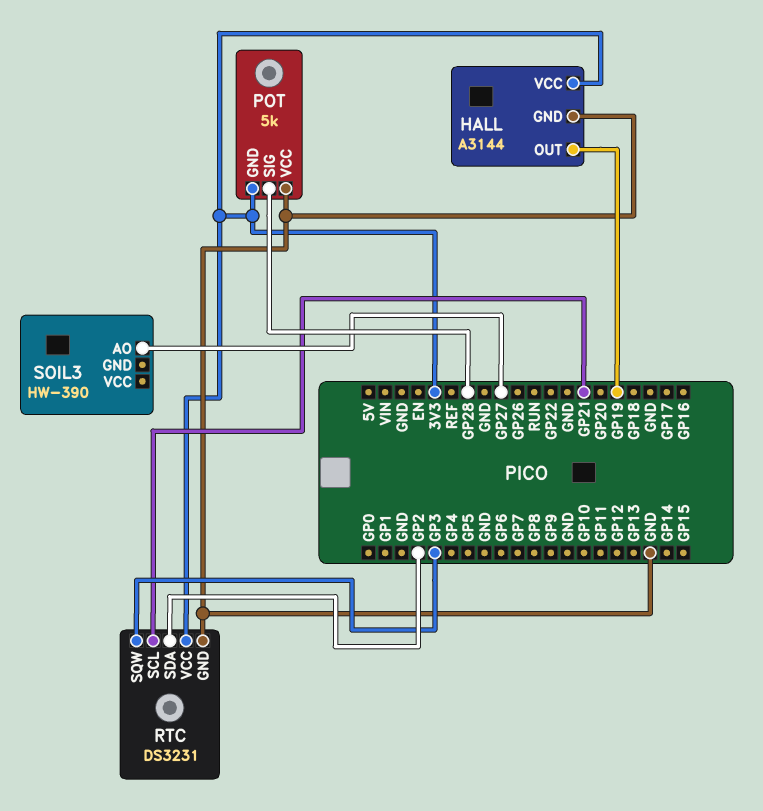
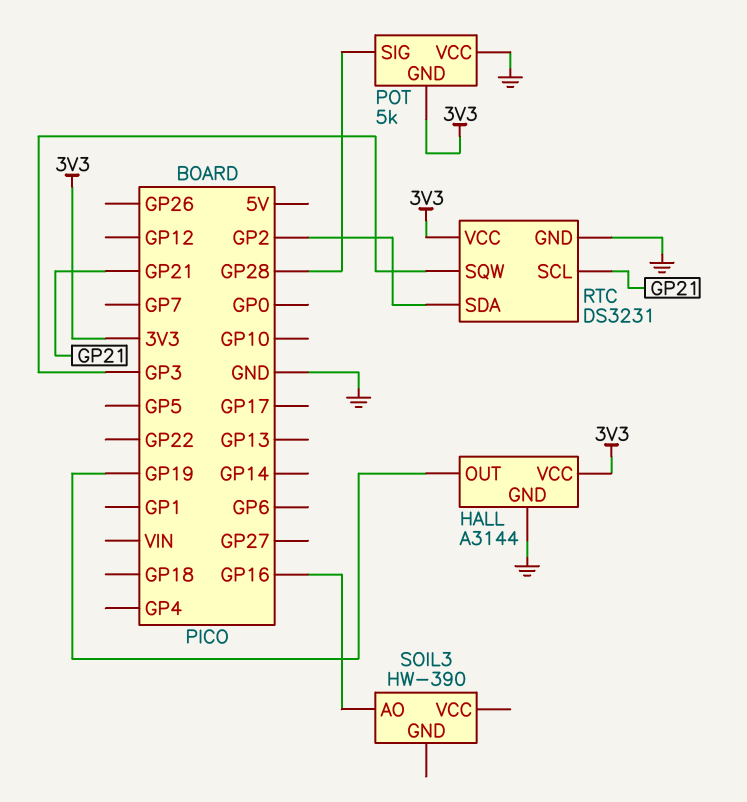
SOIL3 pin AO: GP27 -> GP16

